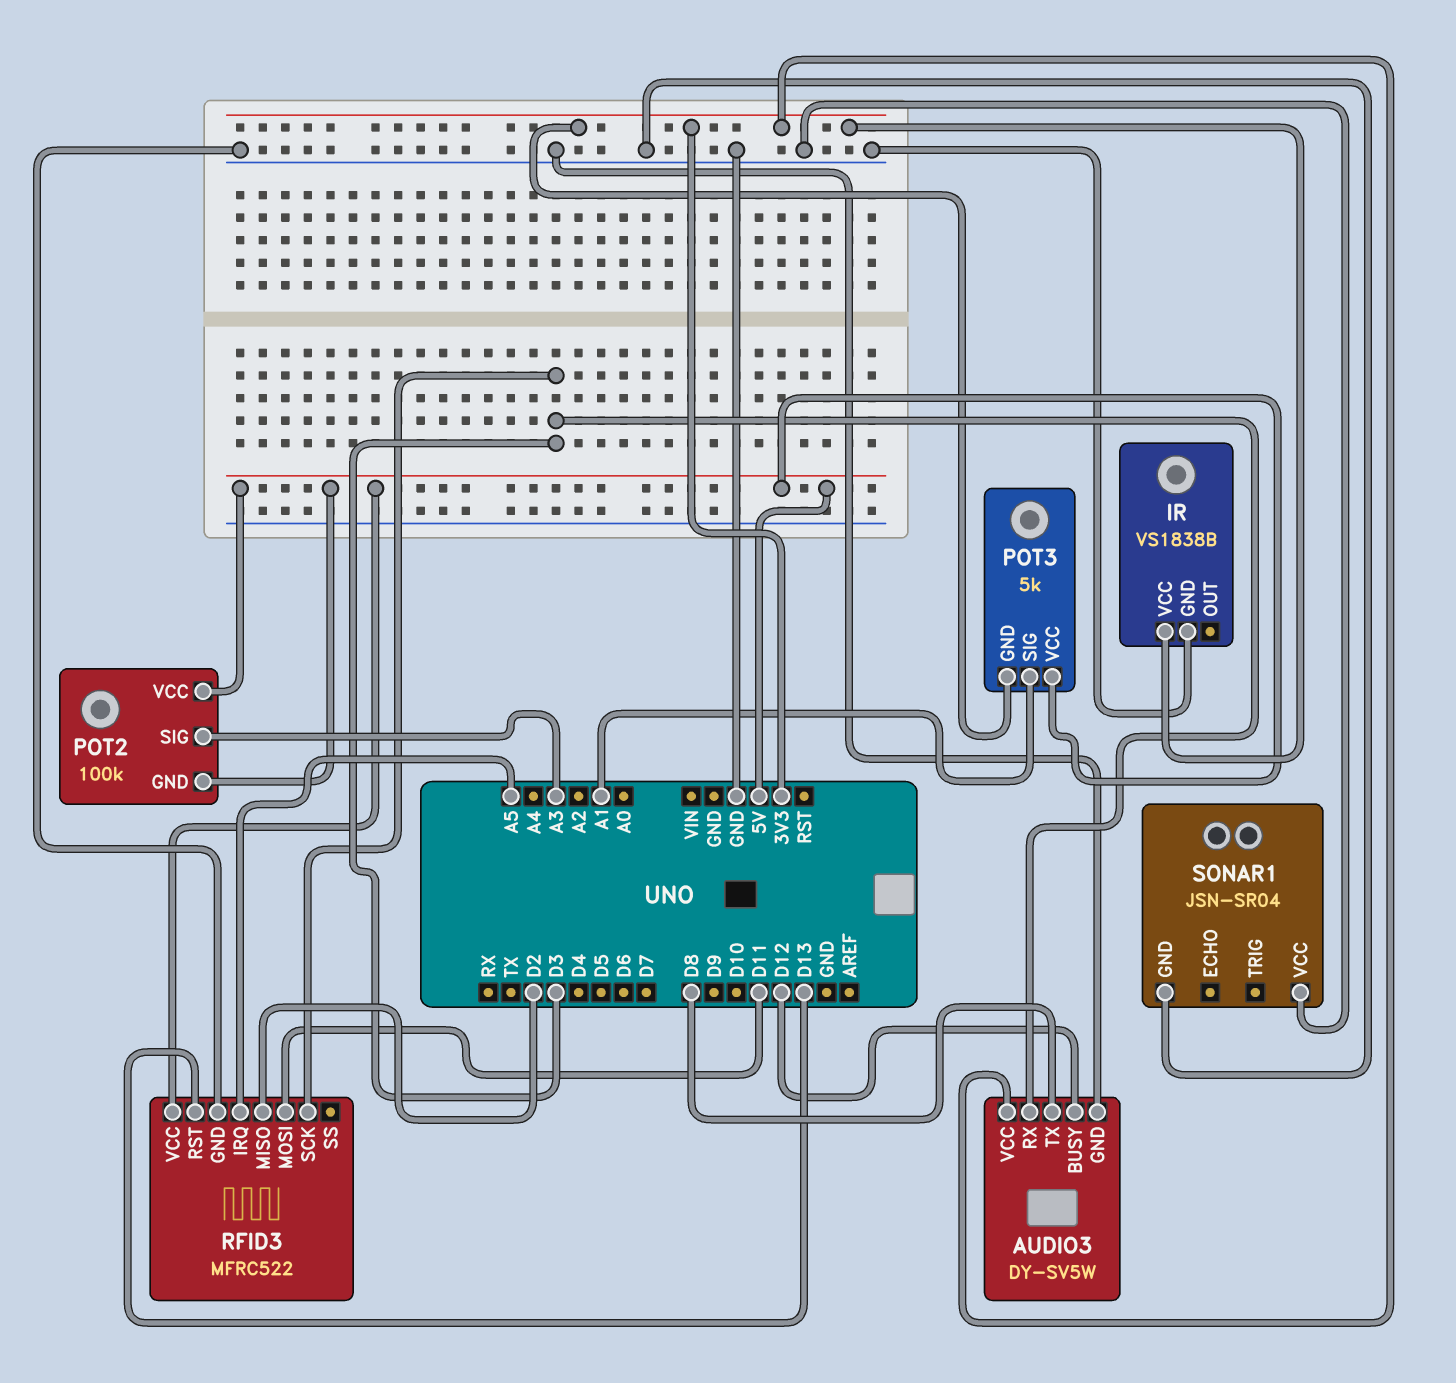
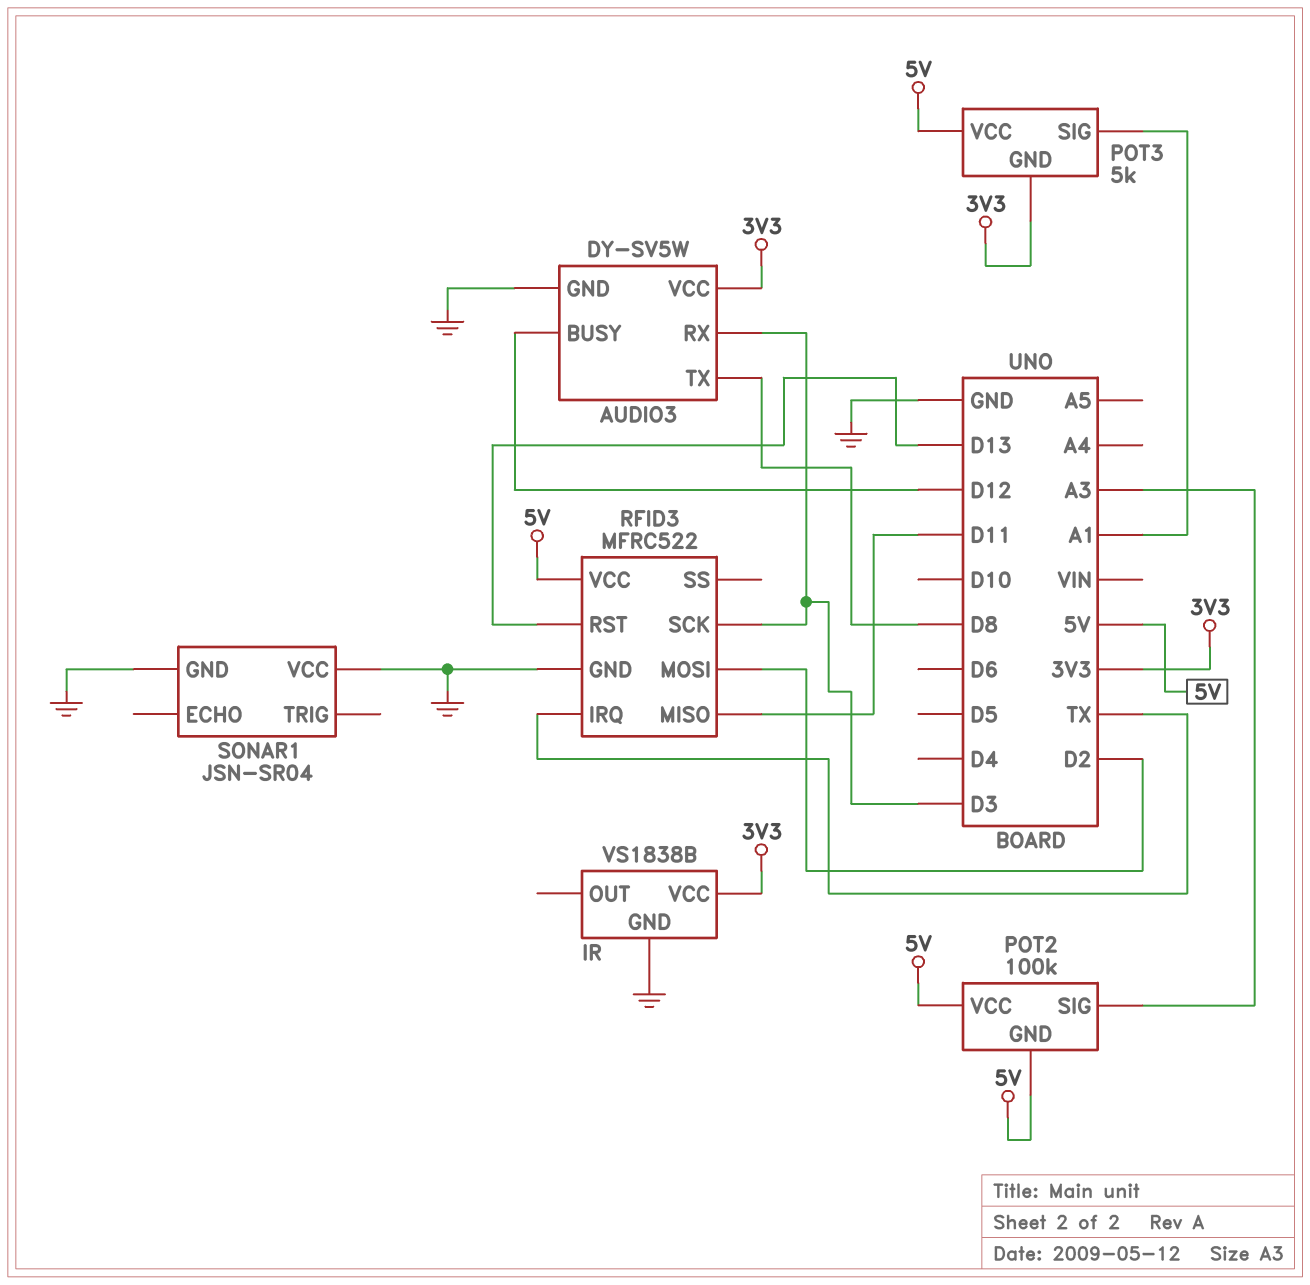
RFID3 pin IRQ: A5 -> TX
RFID3 pin MISO: D2 -> D11
RFID3 pin MOSI: D11 -> D2

